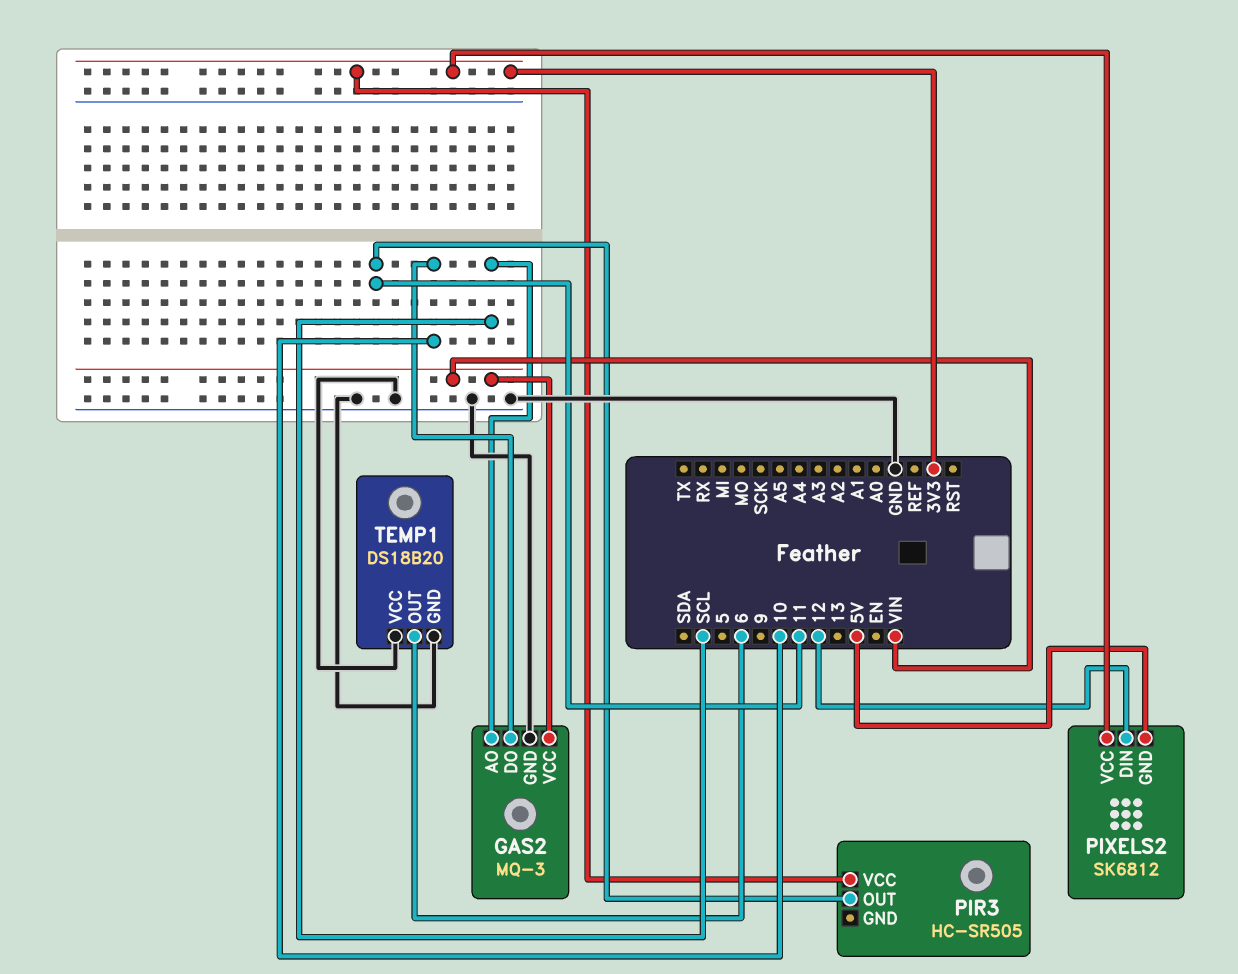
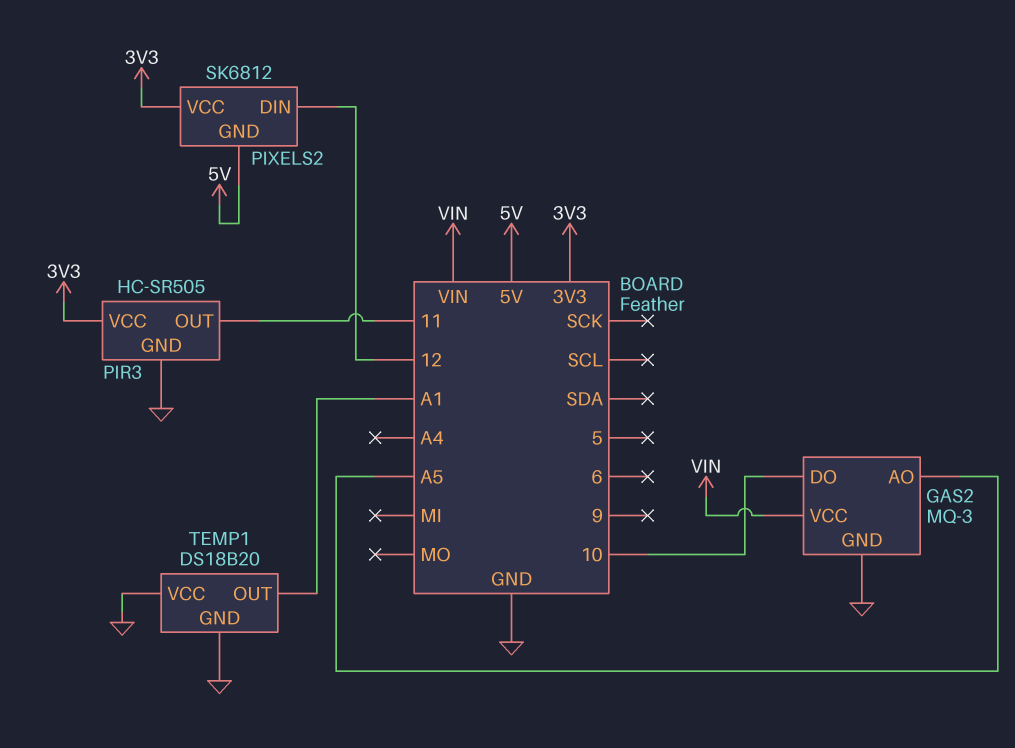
GAS2 pin AO: SCL -> A5
PIR3 pin GND: none -> GND
TEMP1 pin OUT: 6 -> A1

